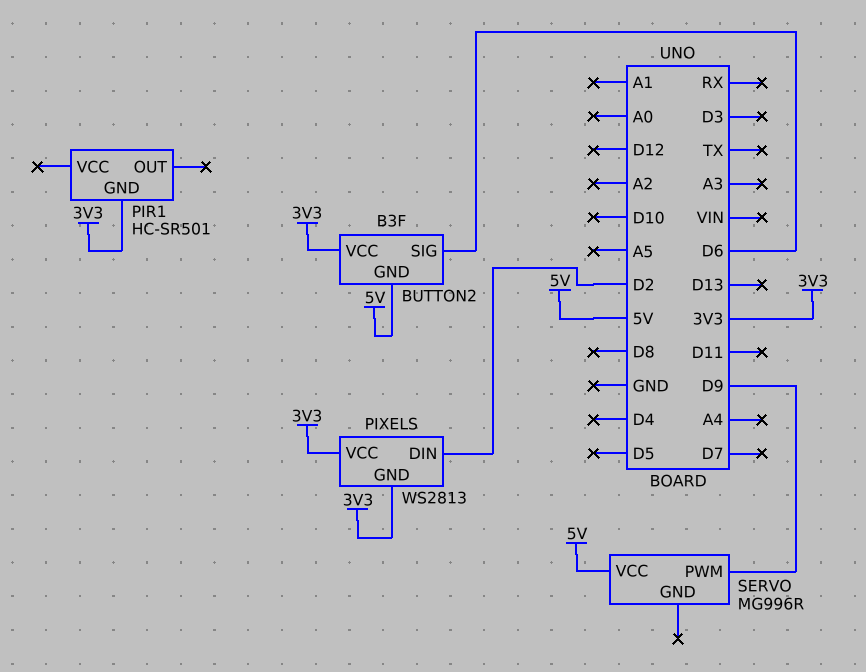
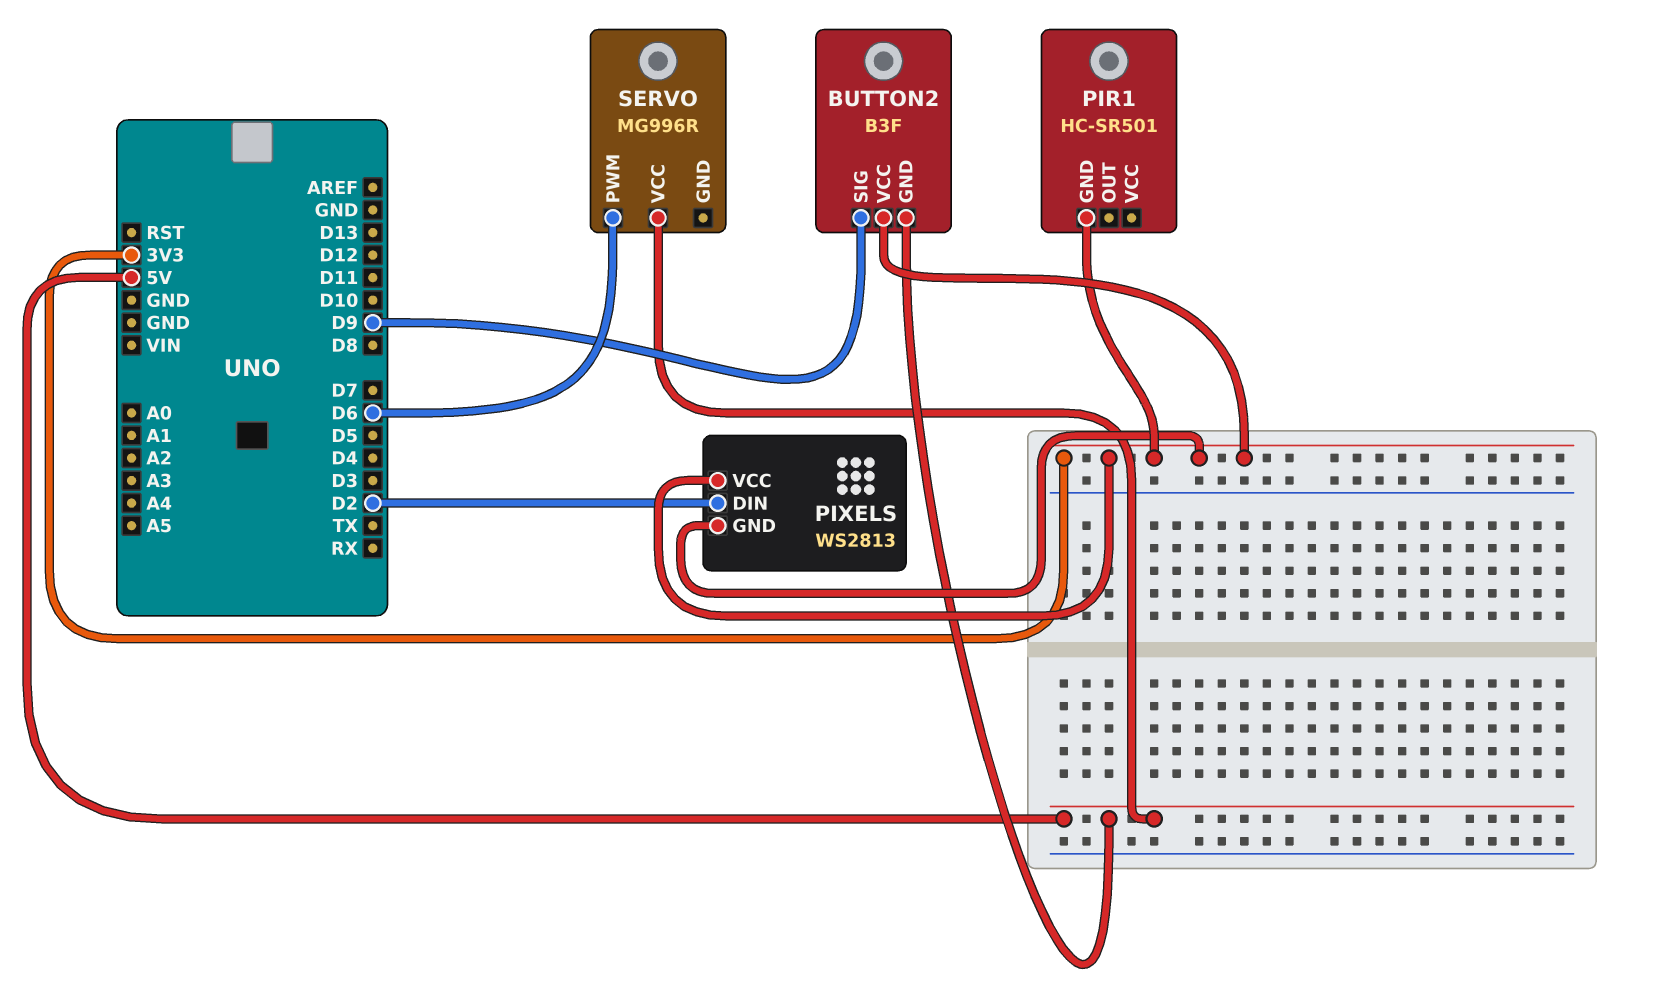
BUTTON2 pin SIG: D6 -> D9
SERVO pin PWM: D9 -> D6

